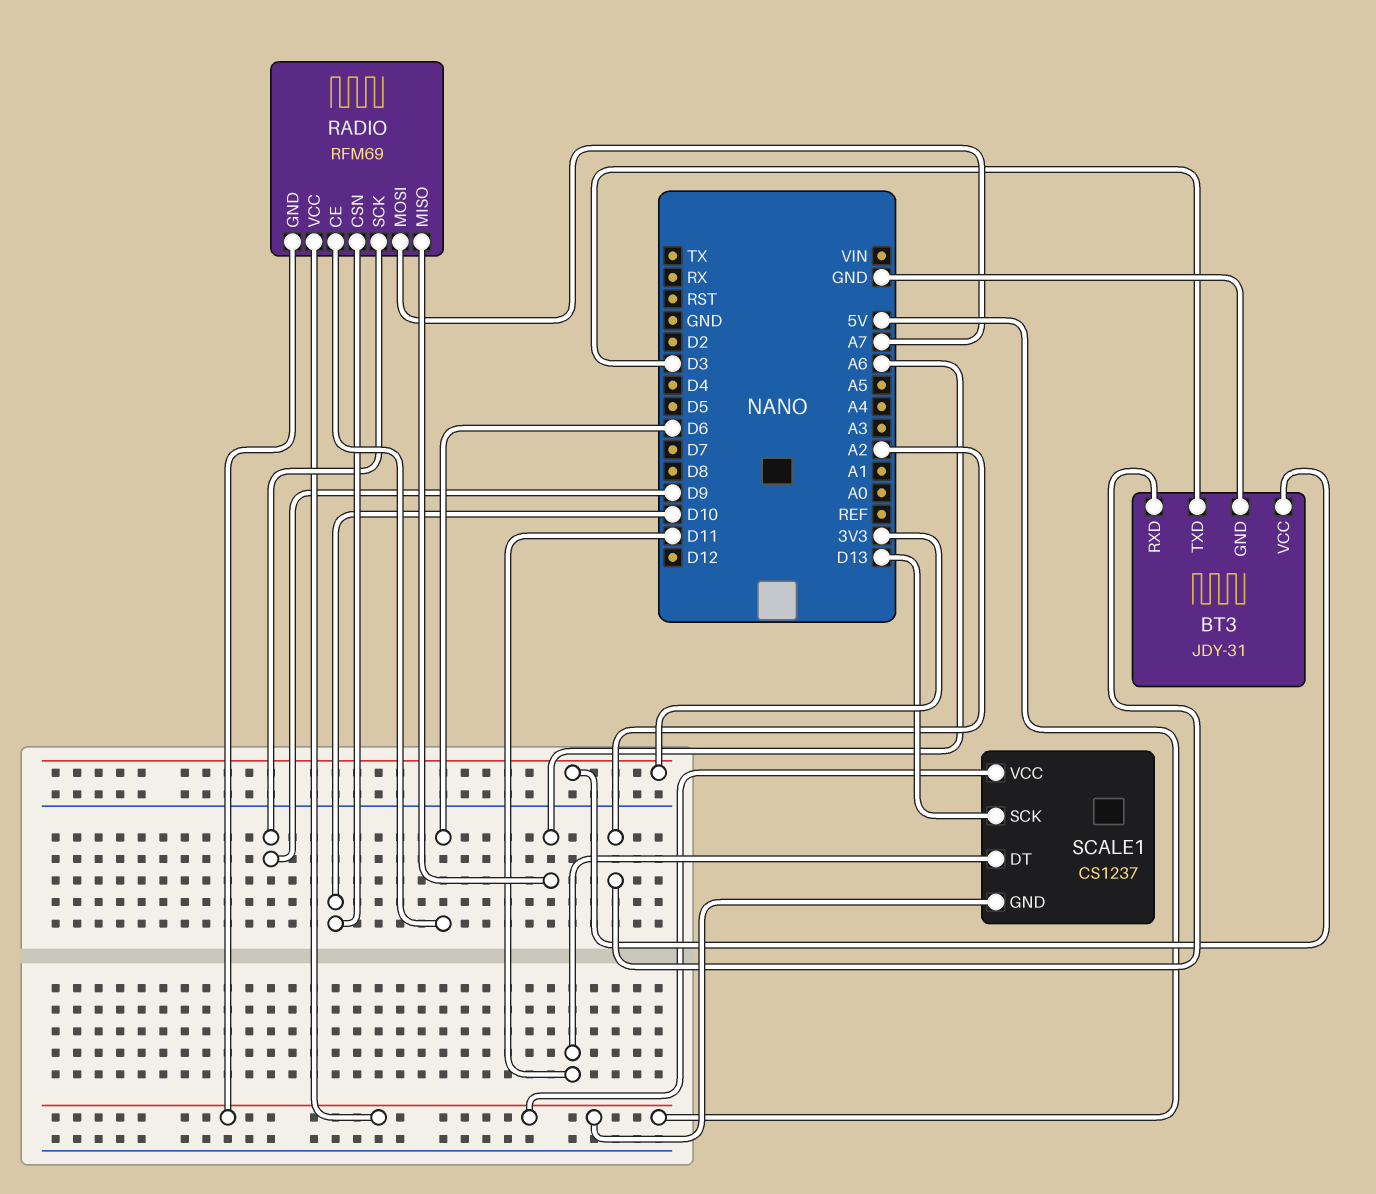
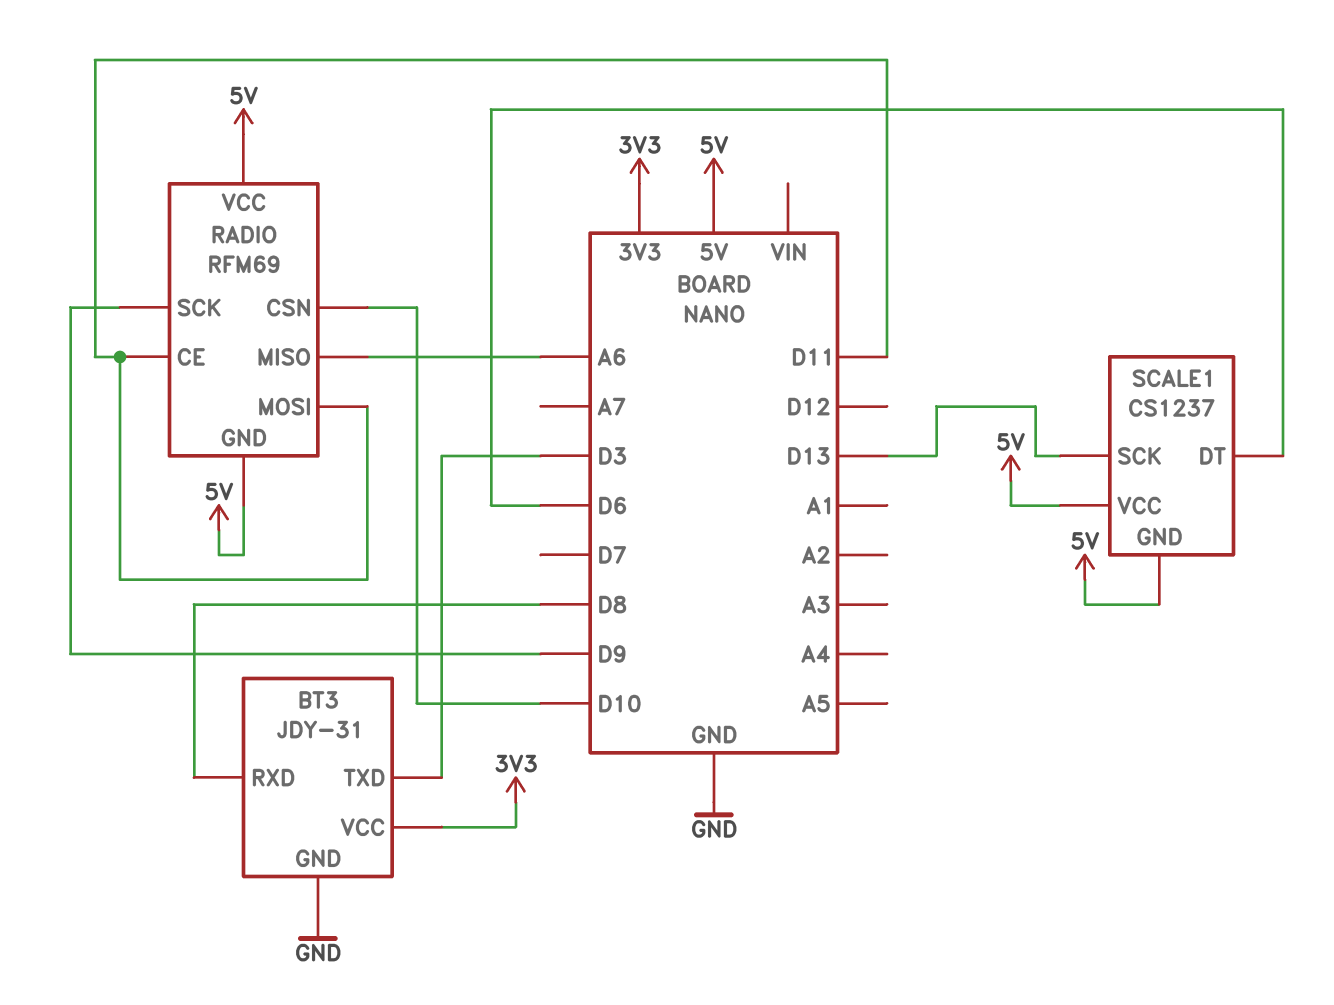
BT3 pin RXD: A2 -> D8
RADIO pin CE: D6 -> D11
RADIO pin MOSI: A7 -> D11
SCALE1 pin DT: D11 -> D6

